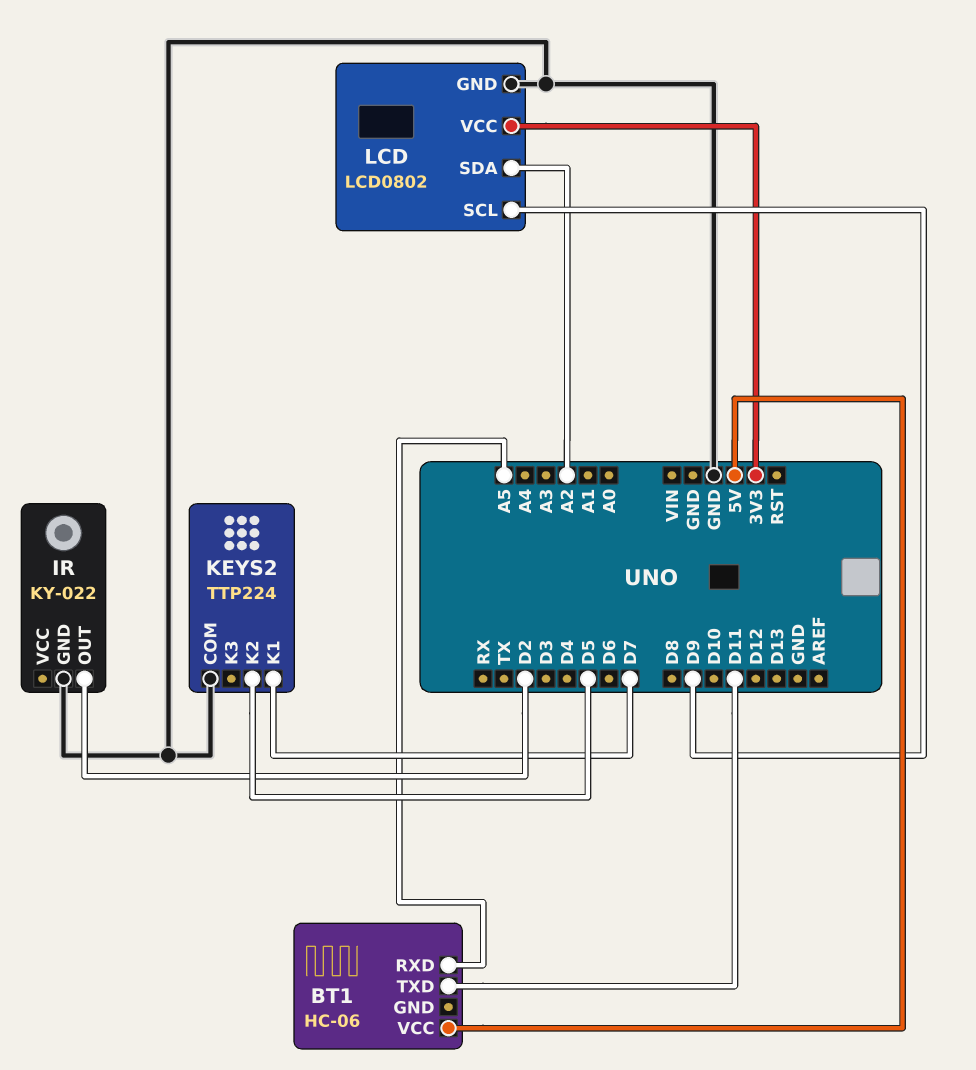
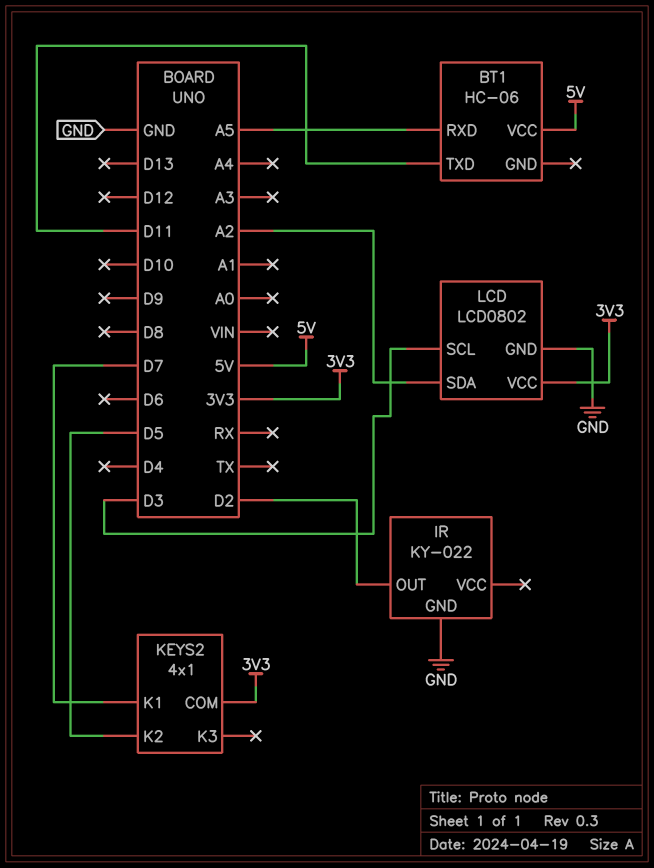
KEYS2: TTP224 -> 4x1
KEYS2 pin COM: GND -> 3V3
LCD pin SCL: D9 -> D3

